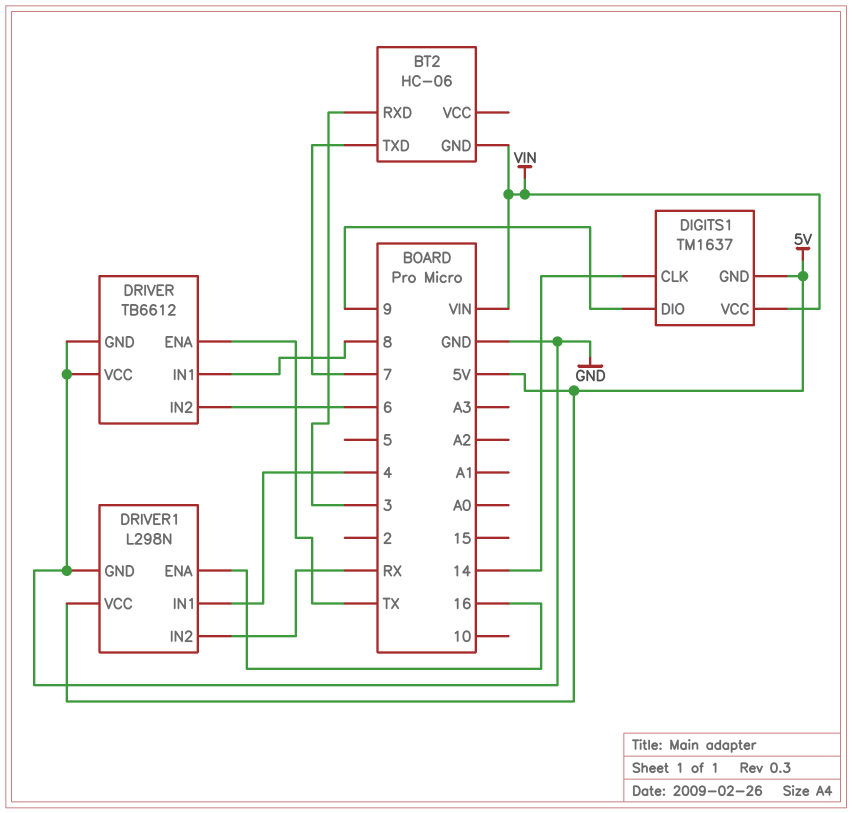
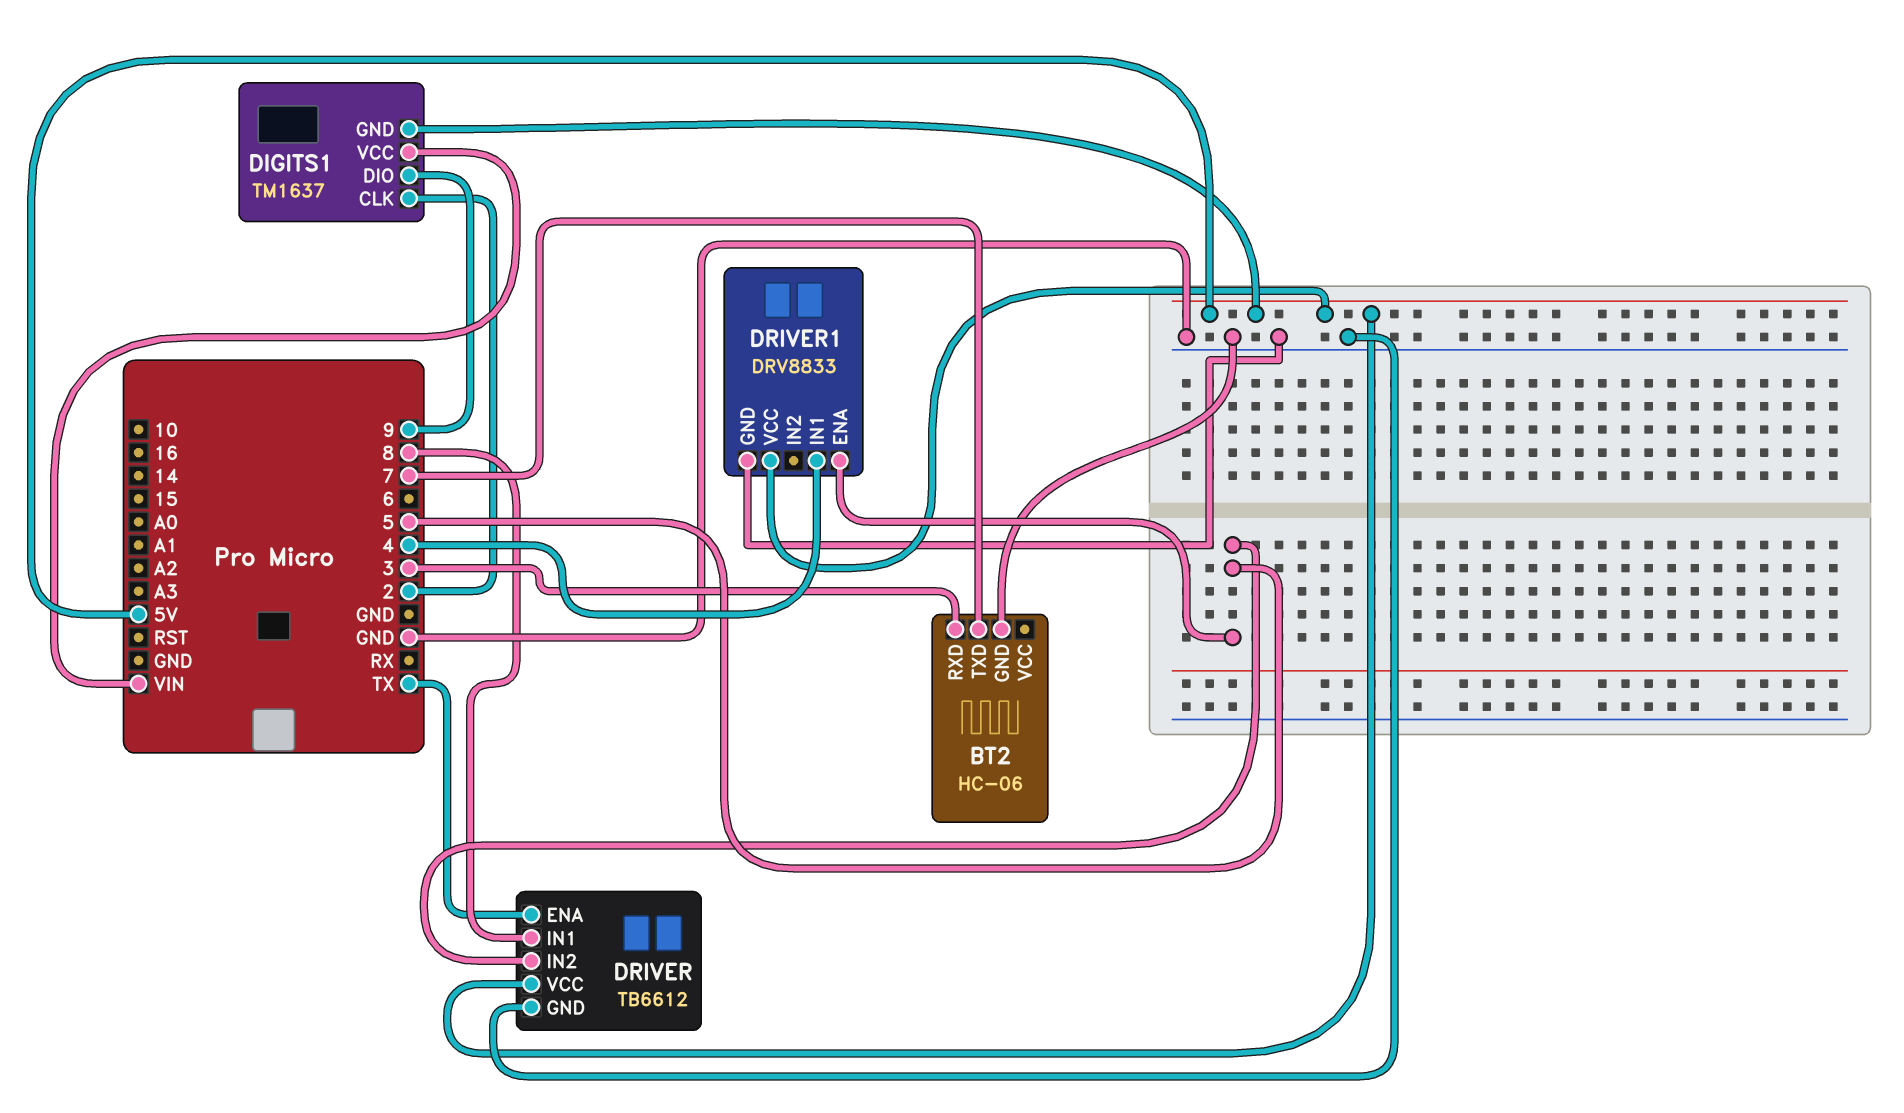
BT2 pin GND: VIN -> GND
DIGITS1 pin CLK: 14 -> 2
DRIVER pin IN2: 6 -> 5
DRIVER pin VCC: GND -> 5V
DRIVER1: L298N -> DRV8833
DRIVER1 pin ENA: 16 -> 5
DRIVER1 pin IN2: RX -> none

